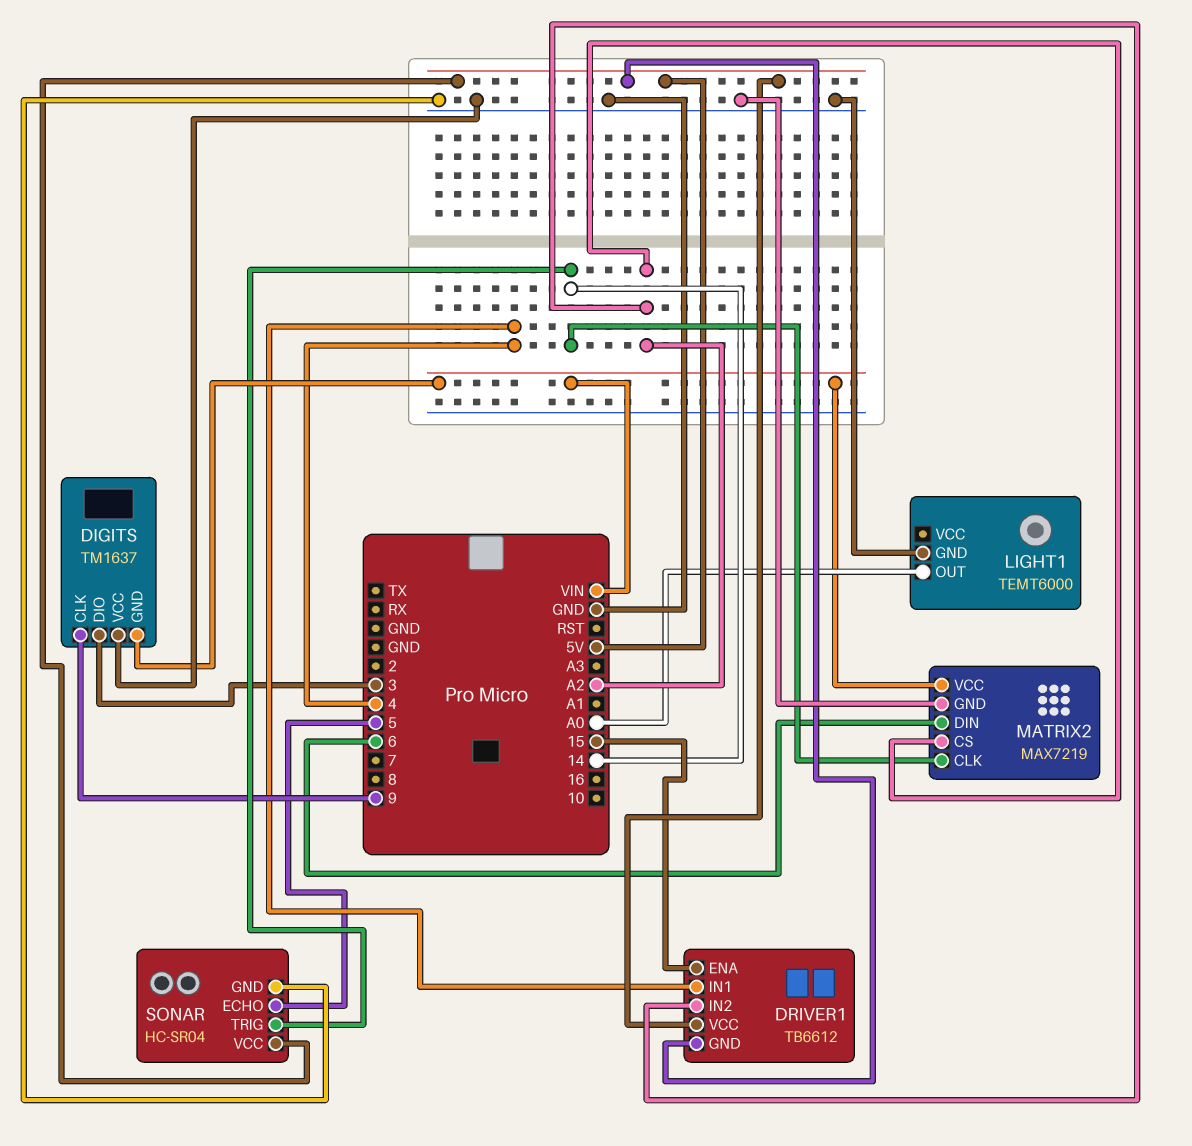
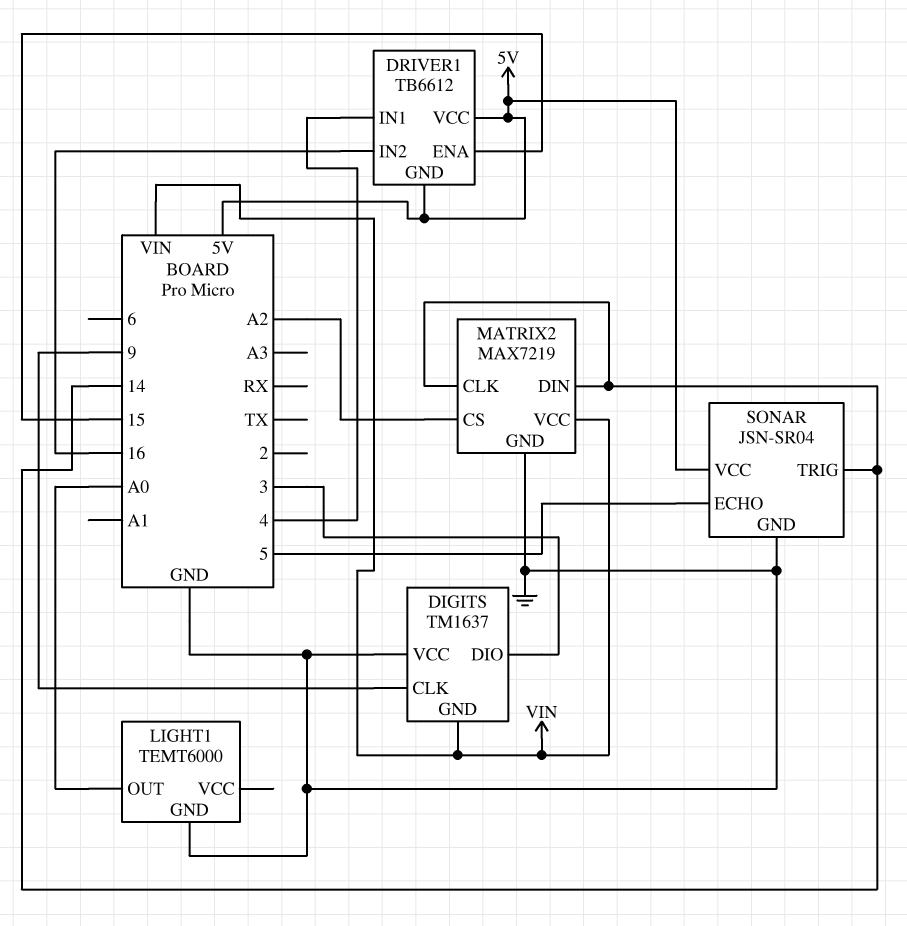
DRIVER1 pin IN2: A2 -> 16
MATRIX2 pin DIN: 6 -> 14
SONAR: HC-SR04 -> JSN-SR04

